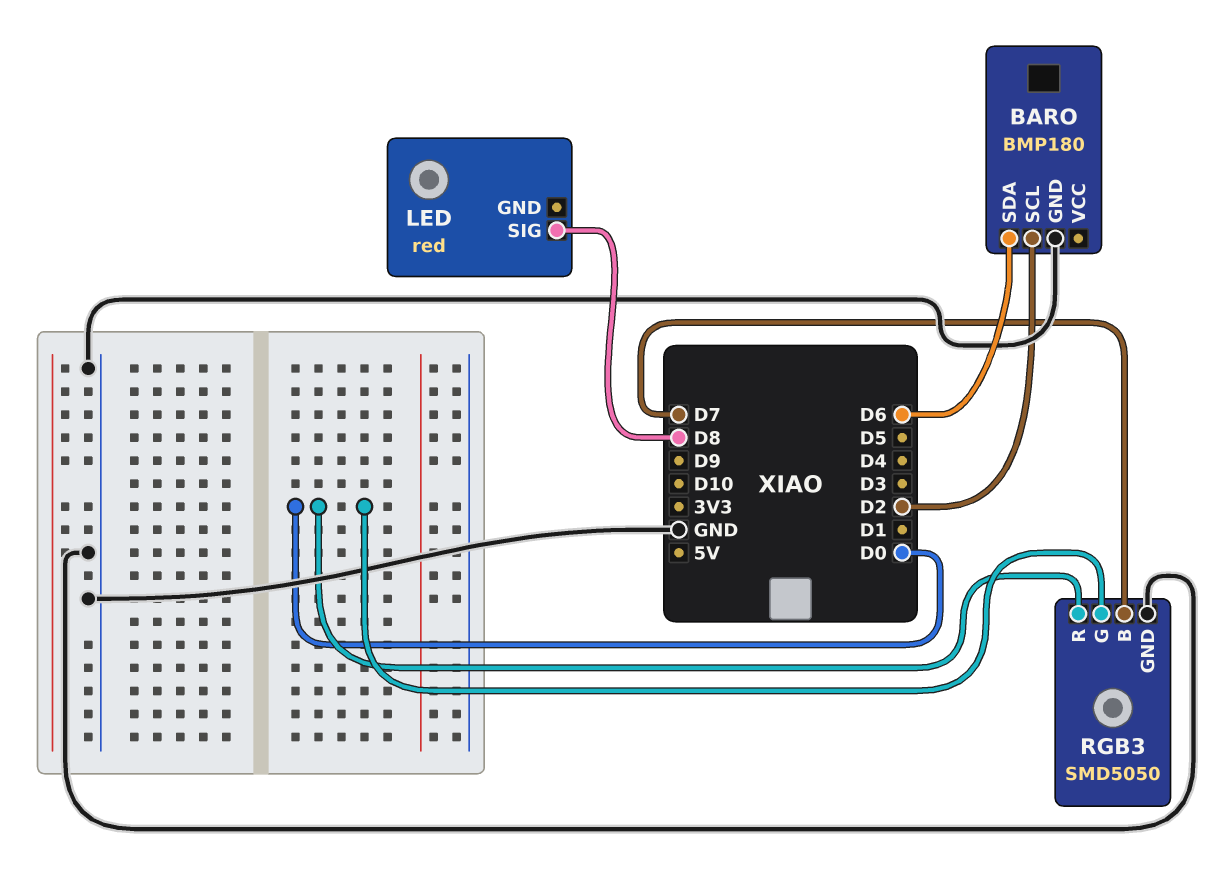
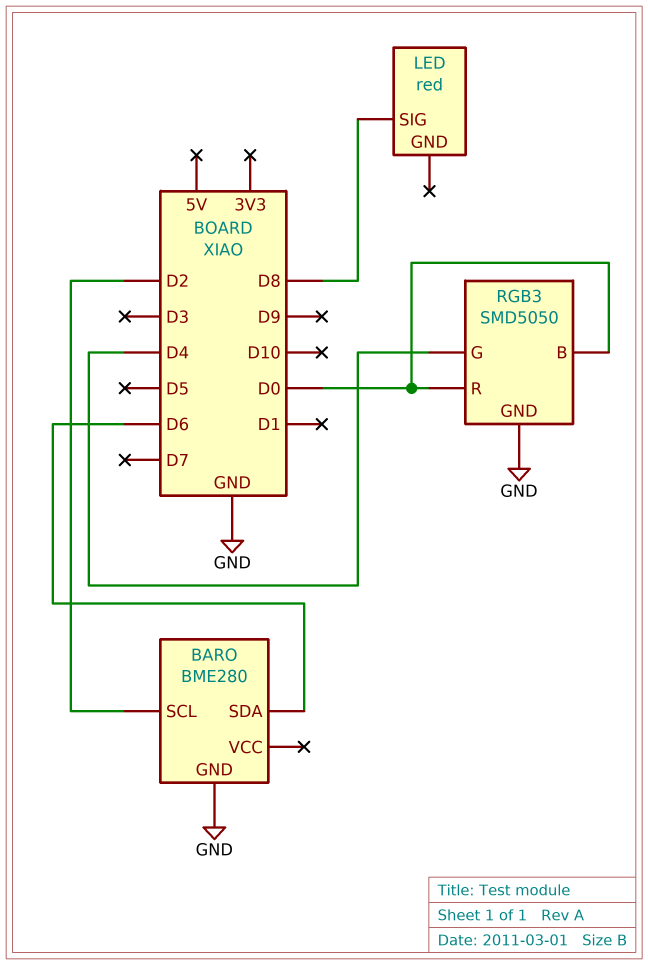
BARO: BMP180 -> BME280
RGB3 pin B: D7 -> D0
RGB3 pin G: D0 -> D4

